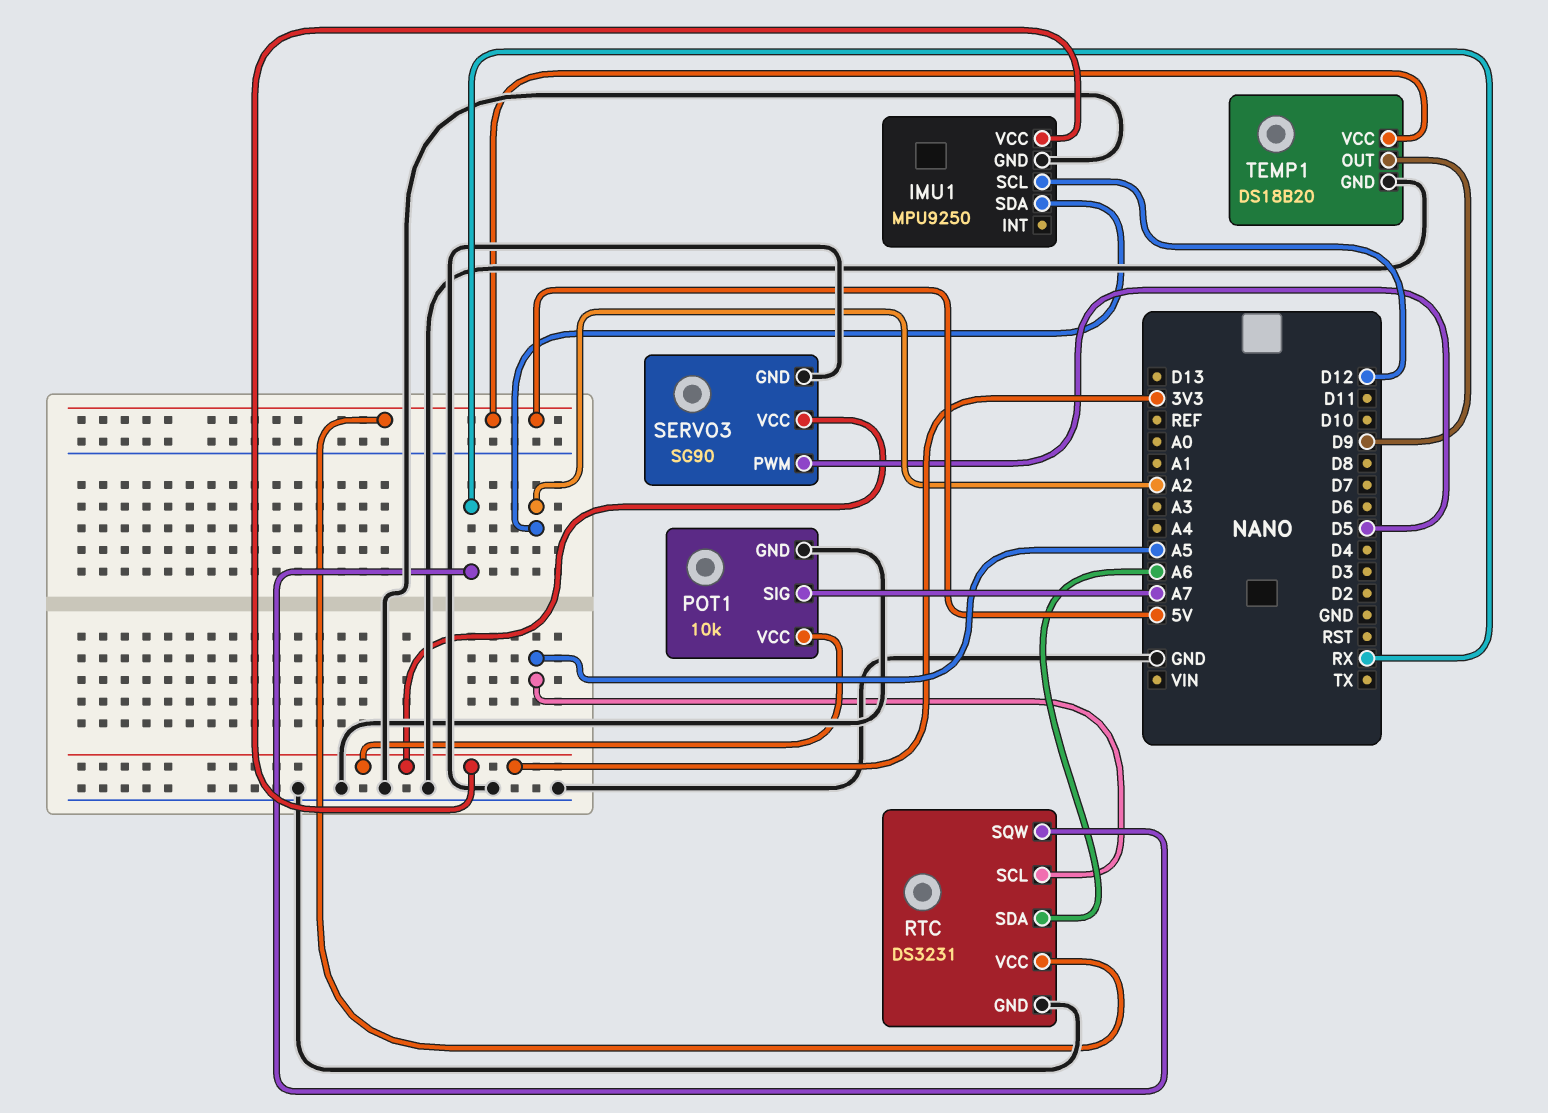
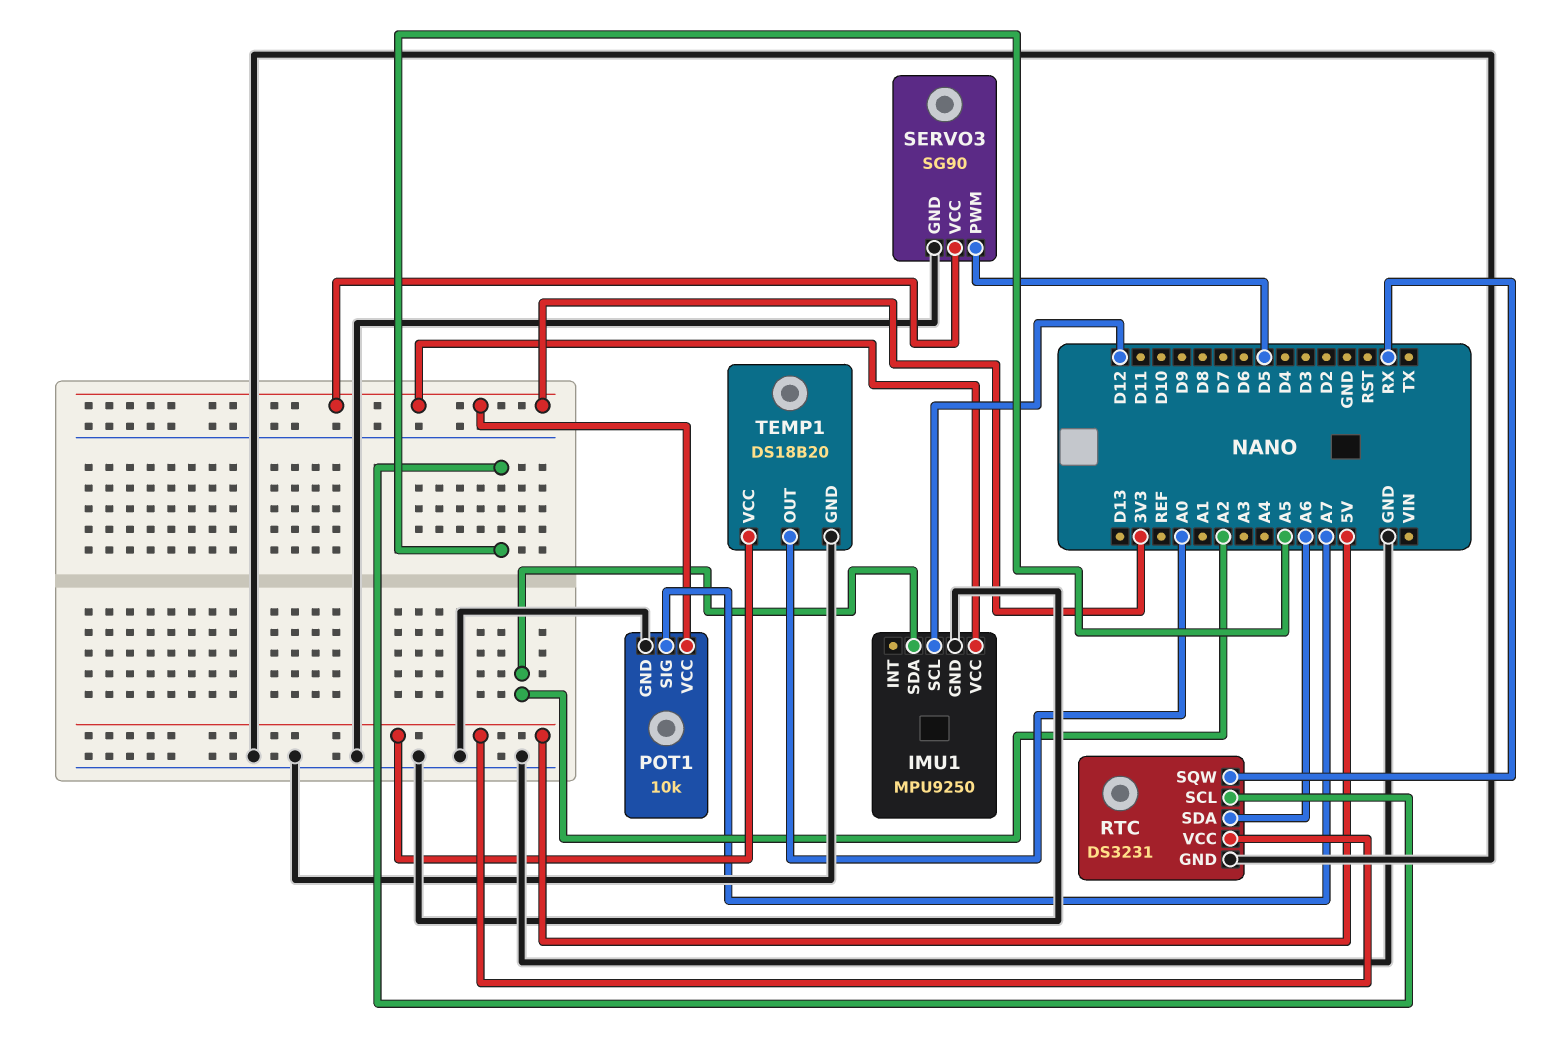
TEMP1 pin OUT: D9 -> A0

